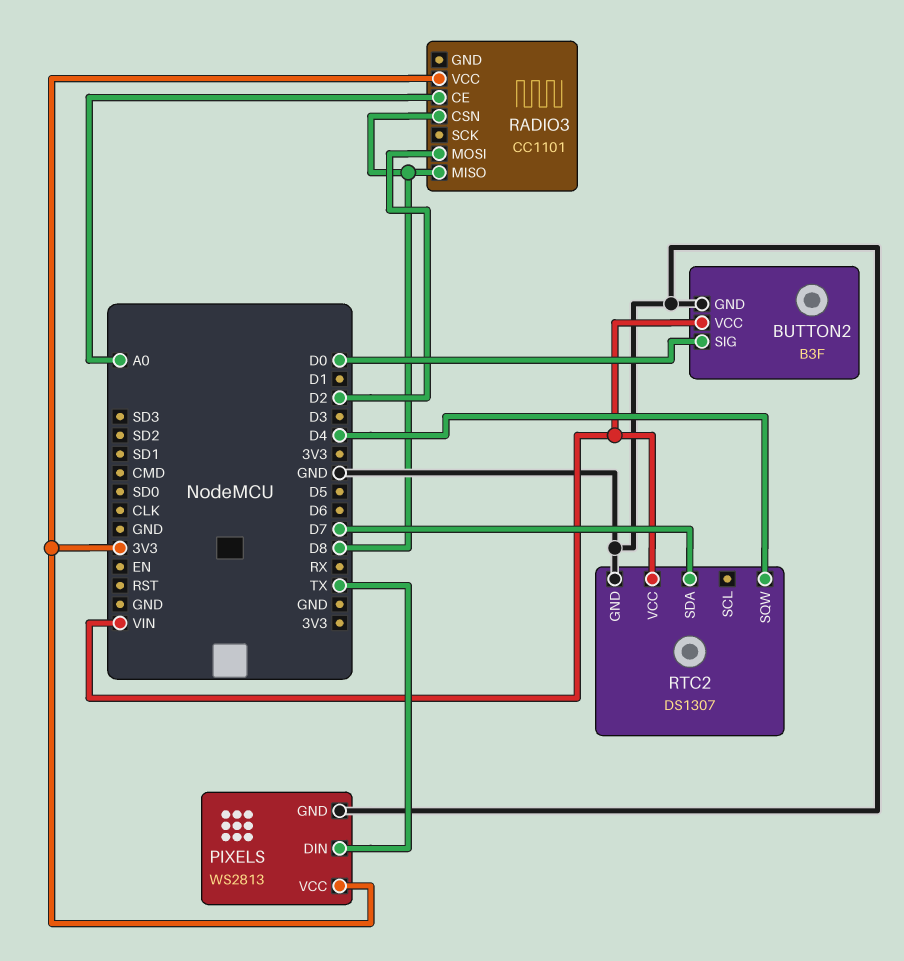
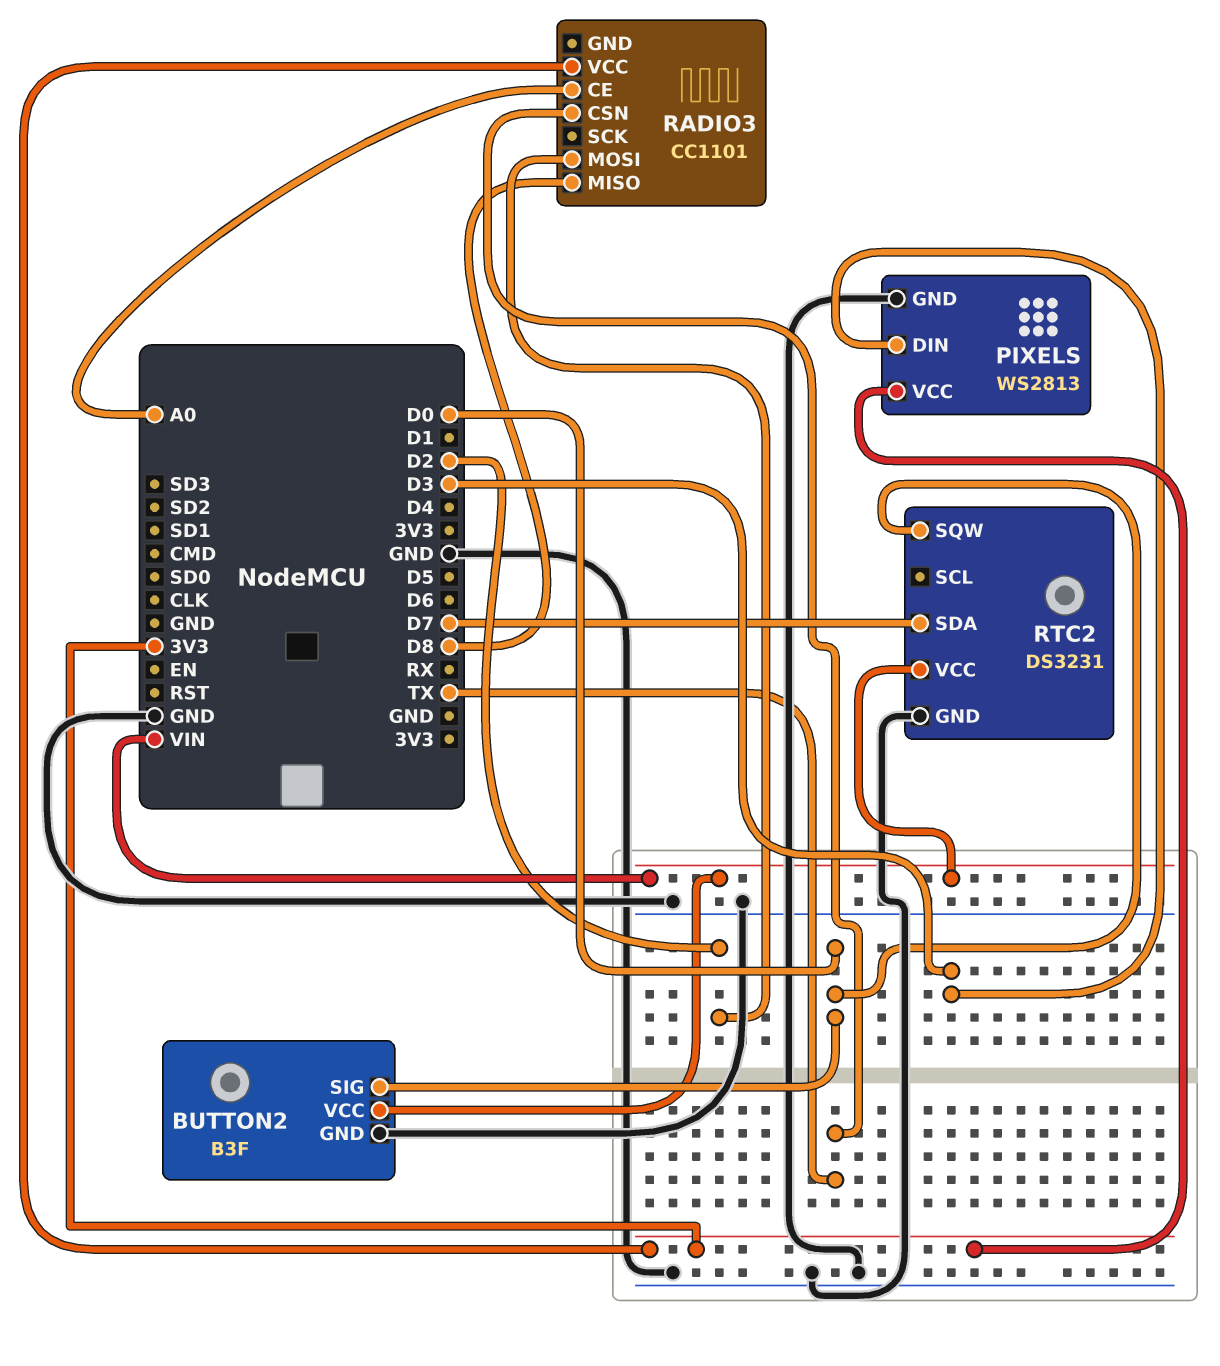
PIXELS pin DIN: TX -> D3
RADIO3 pin CSN: D8 -> TX
RTC2: DS1307 -> DS3231
RTC2 pin SQW: D4 -> D0

